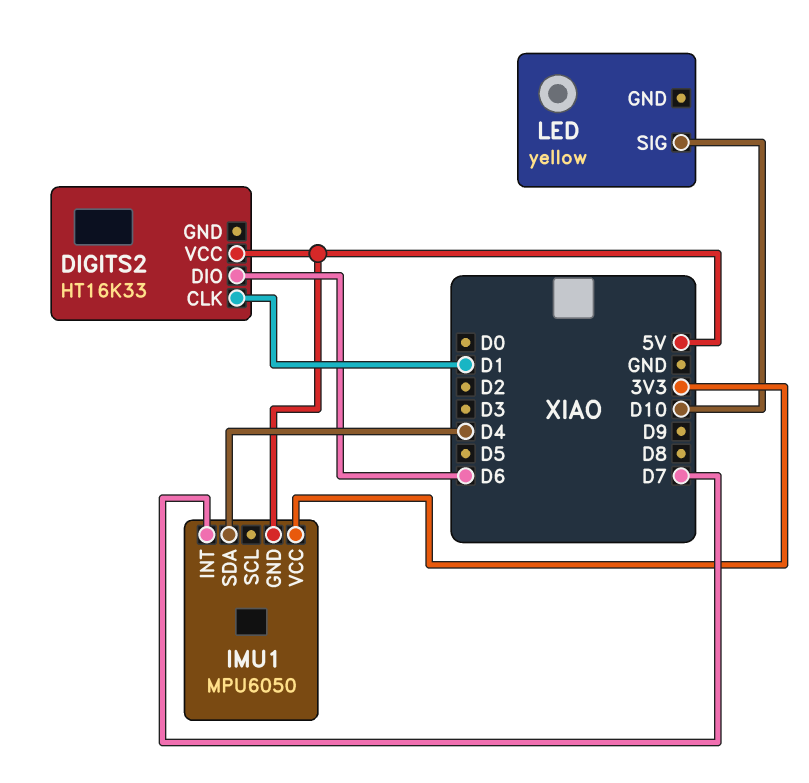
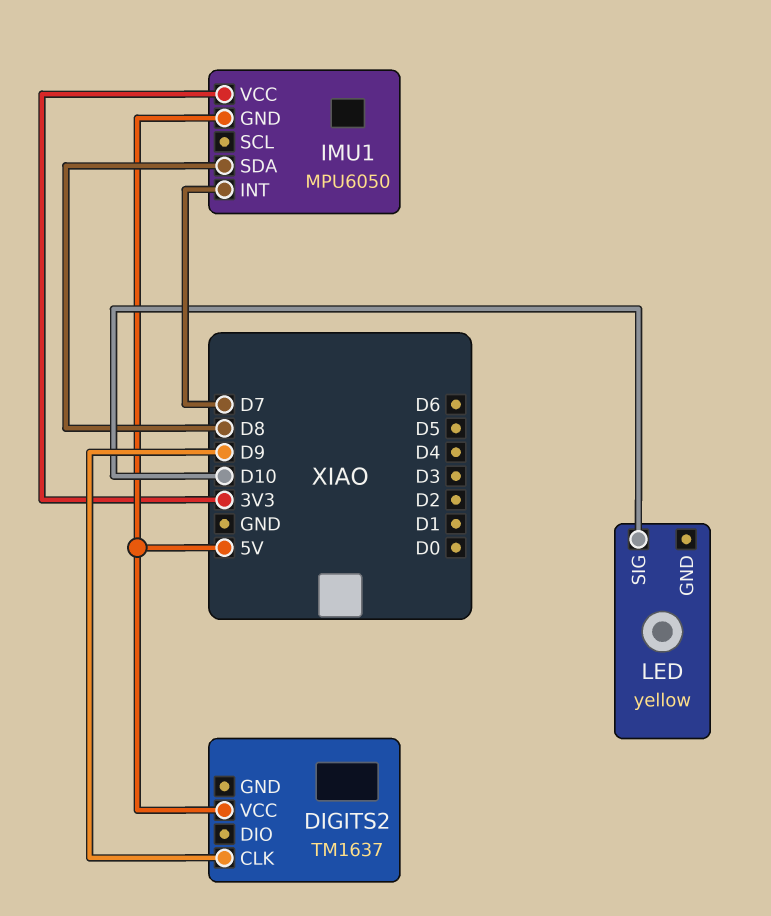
DIGITS2: HT16K33 -> TM1637
DIGITS2 pin CLK: D1 -> D9
DIGITS2 pin DIO: D6 -> none
IMU1 pin SDA: D4 -> D8

